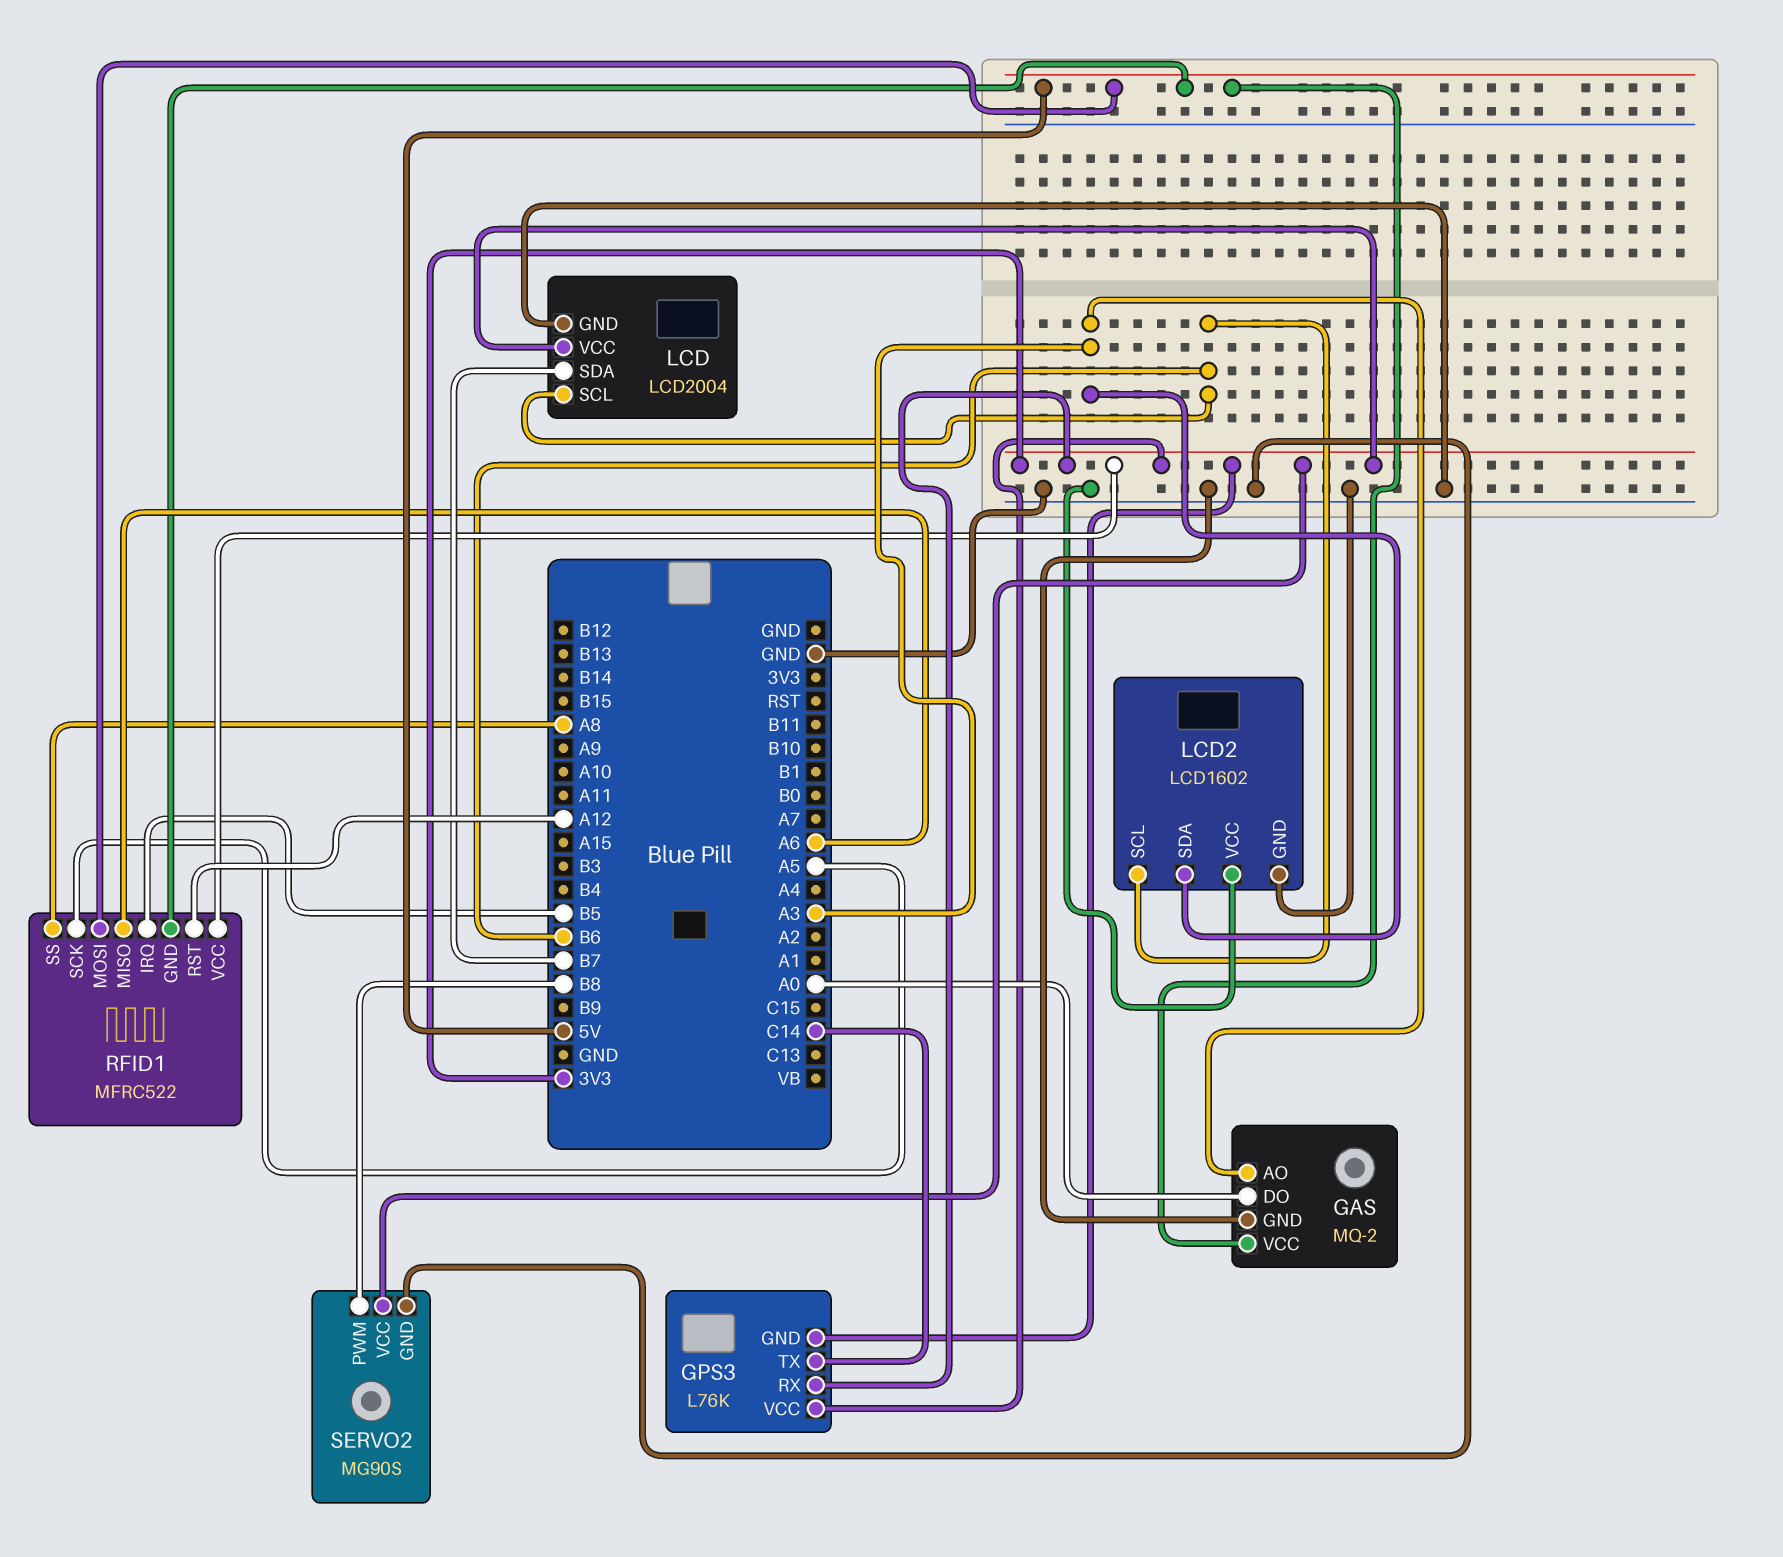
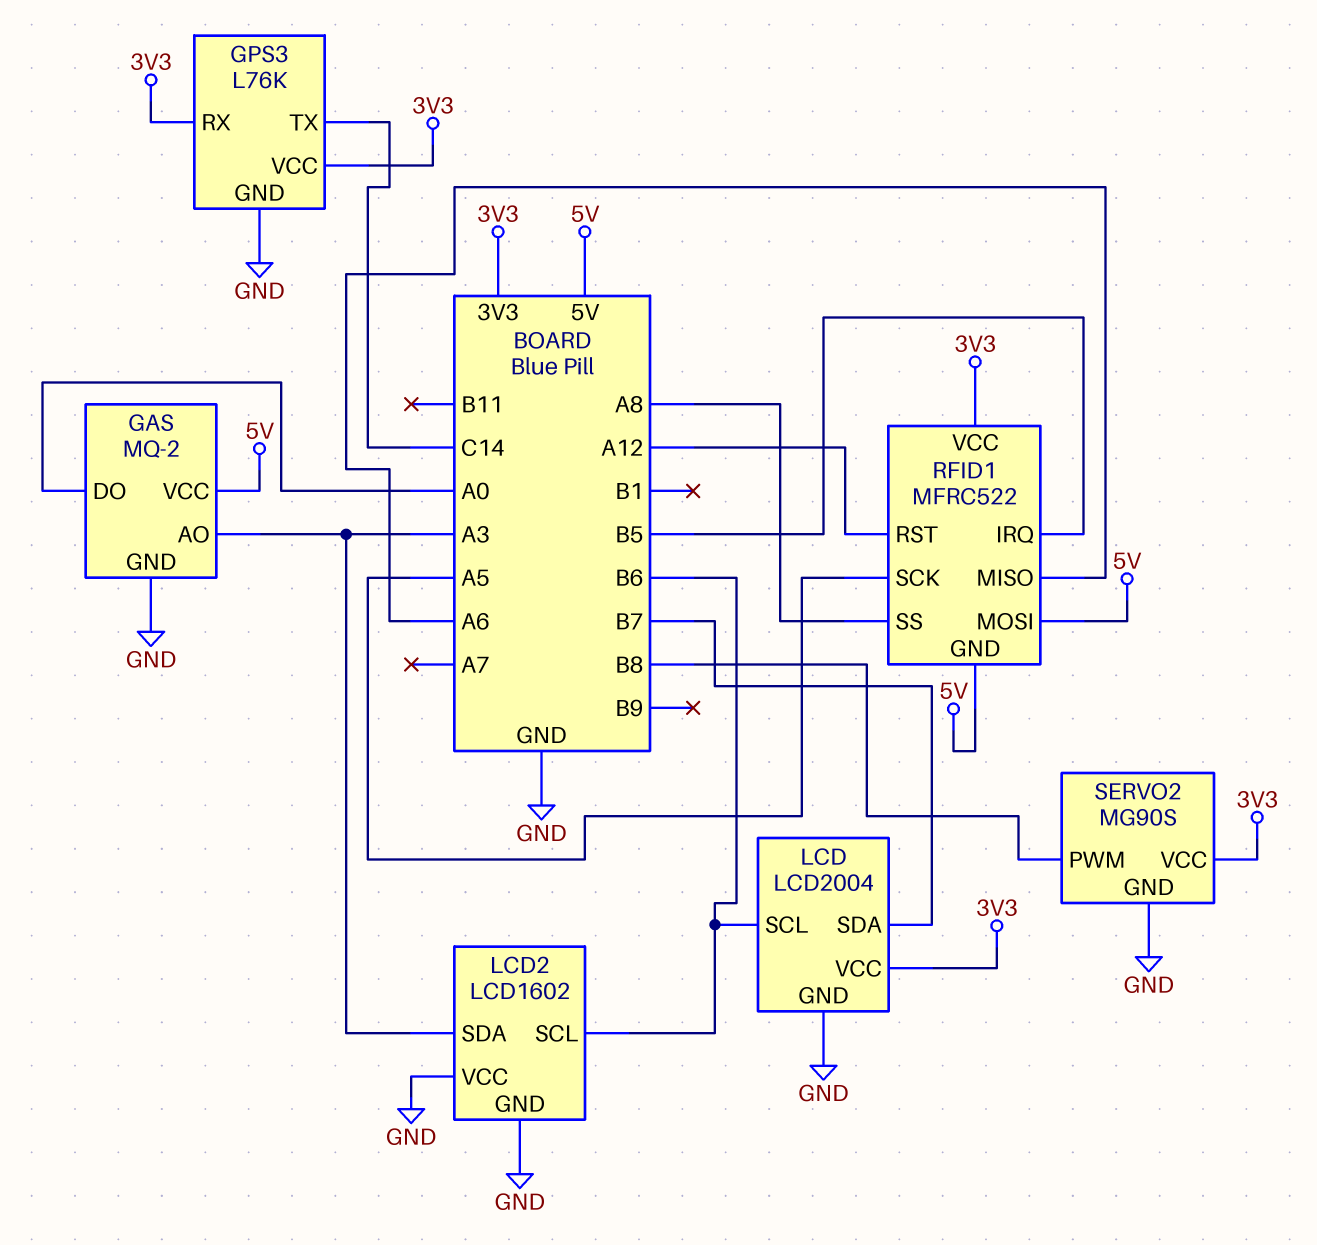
GPS3 pin GND: 3V3 -> GND

